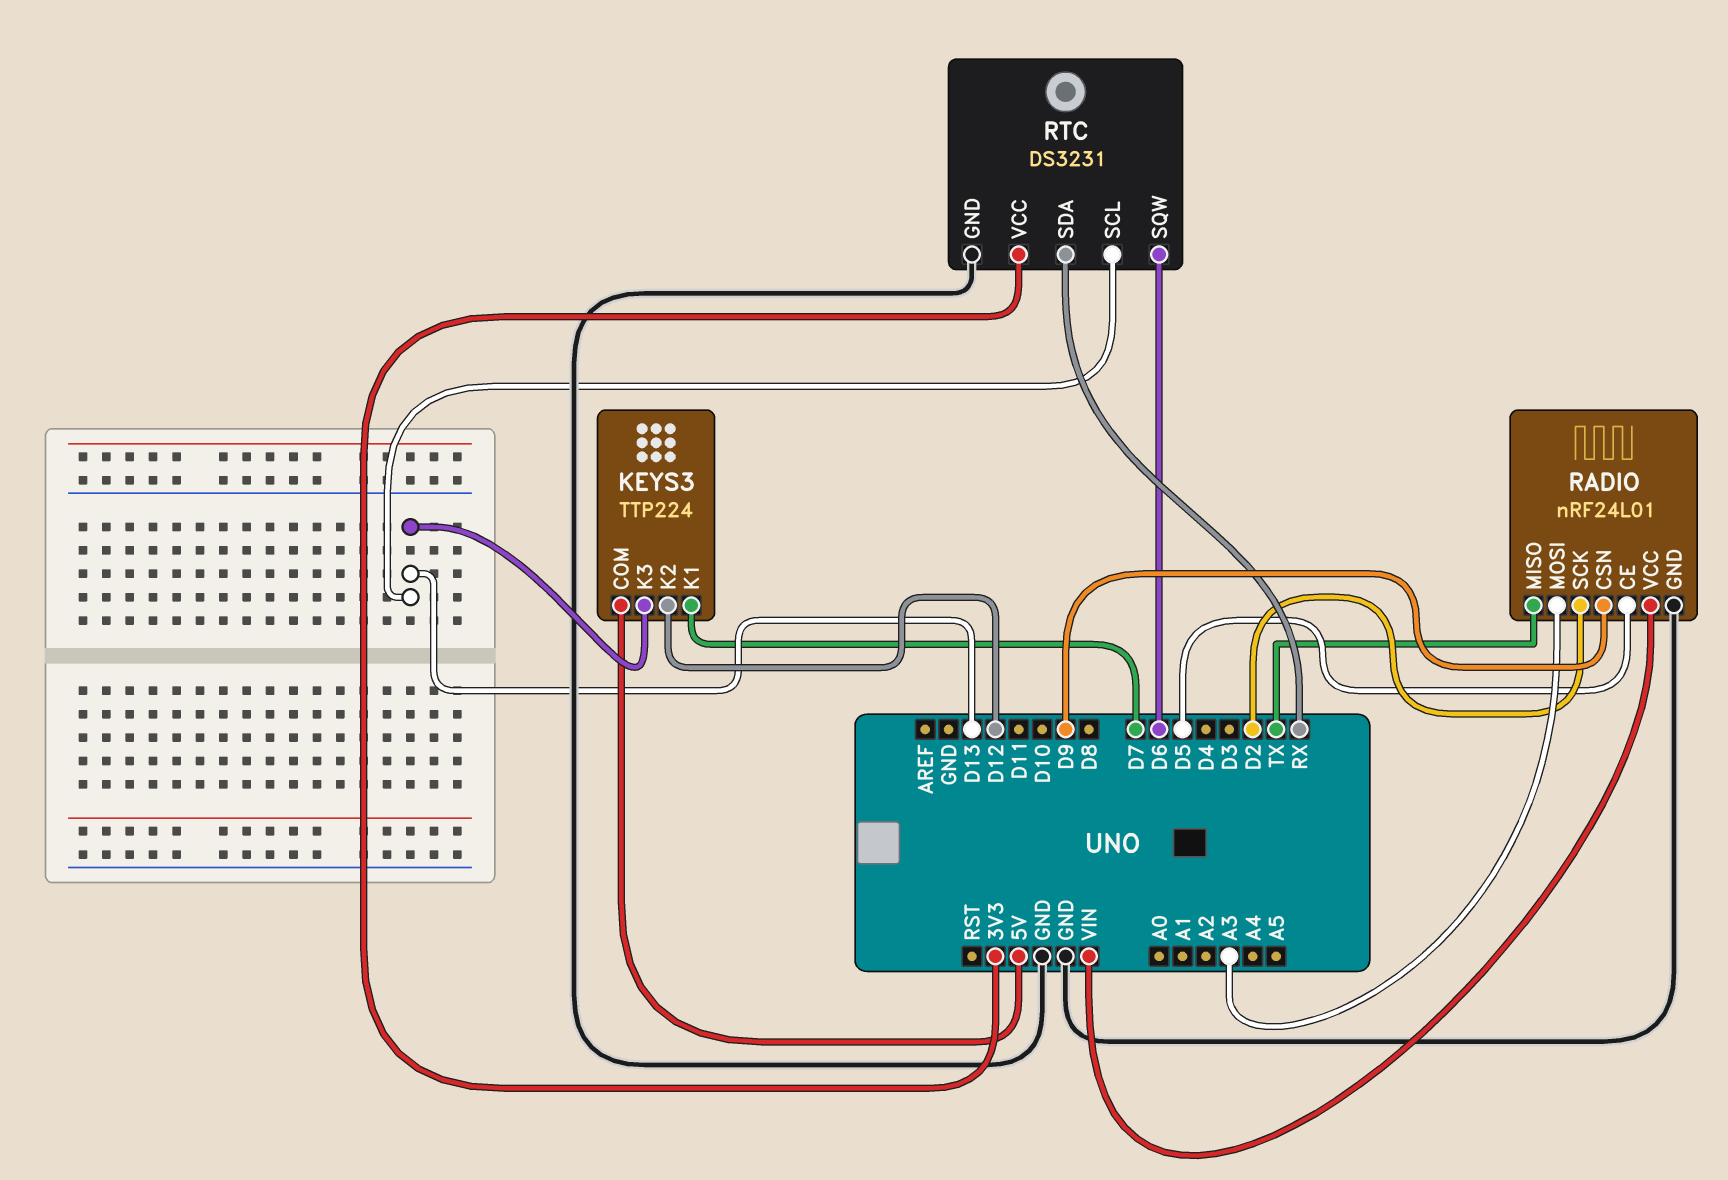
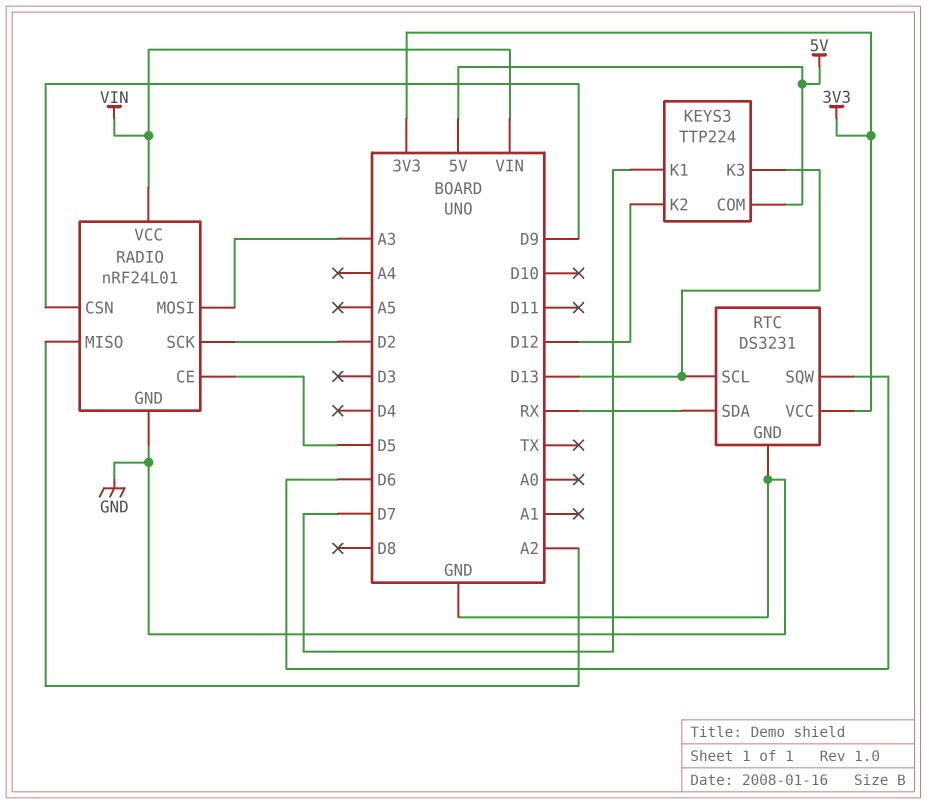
RADIO pin MISO: TX -> A2

